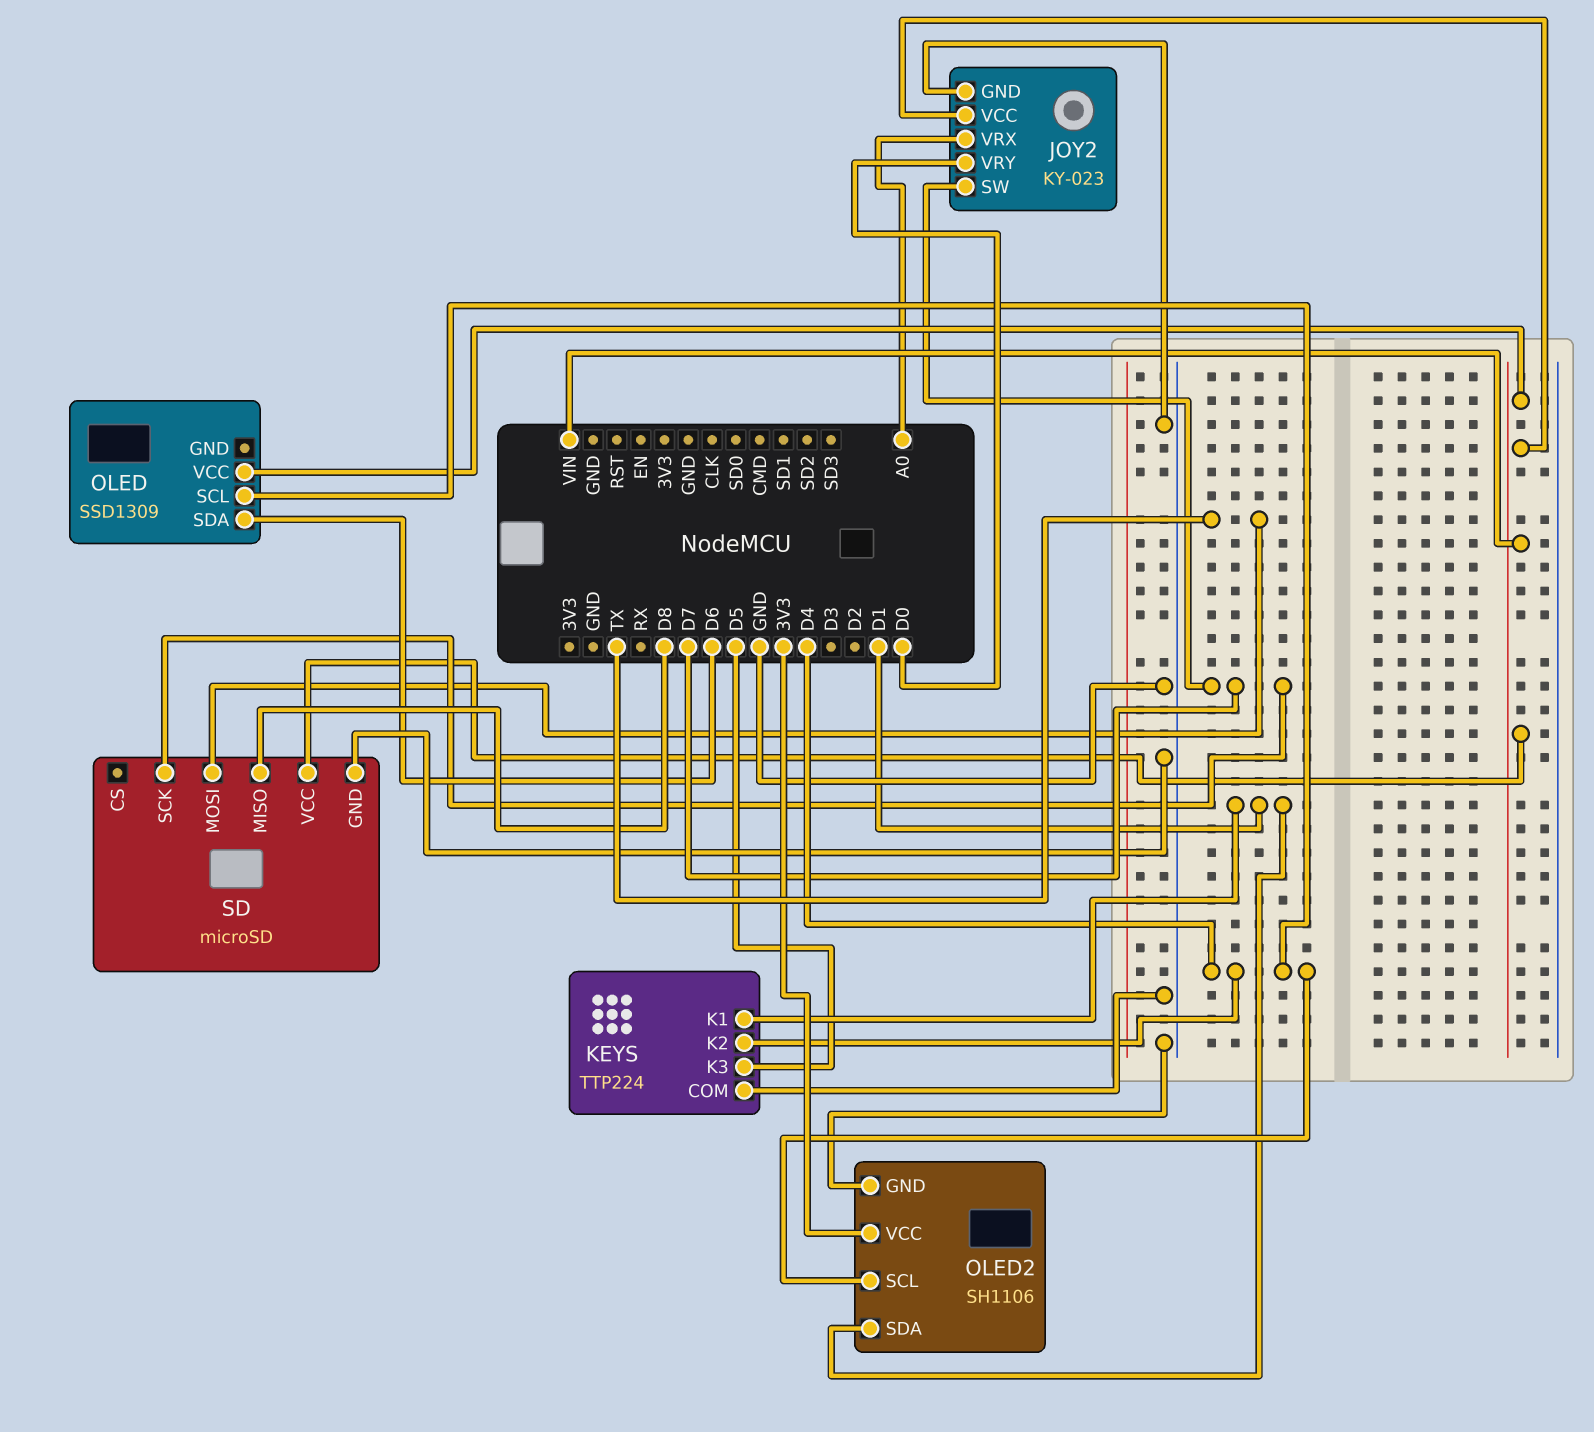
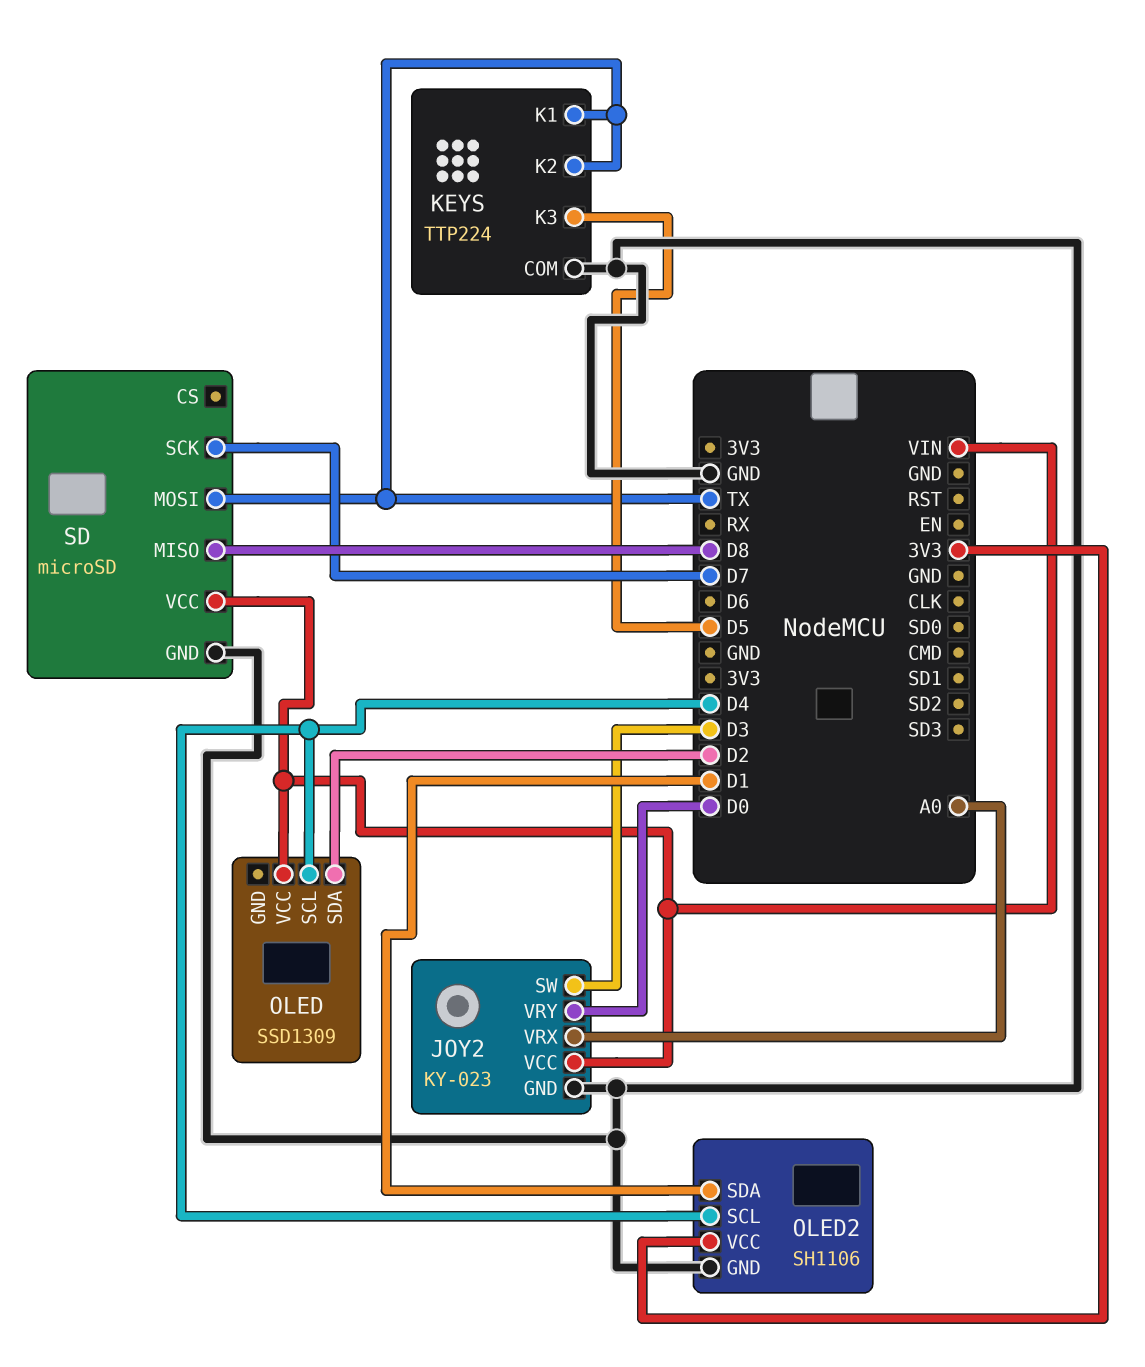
JOY2 pin SW: D7 -> D3
KEYS pin K1: D1 -> TX
KEYS pin K2: D4 -> TX
OLED pin SDA: D6 -> D2

